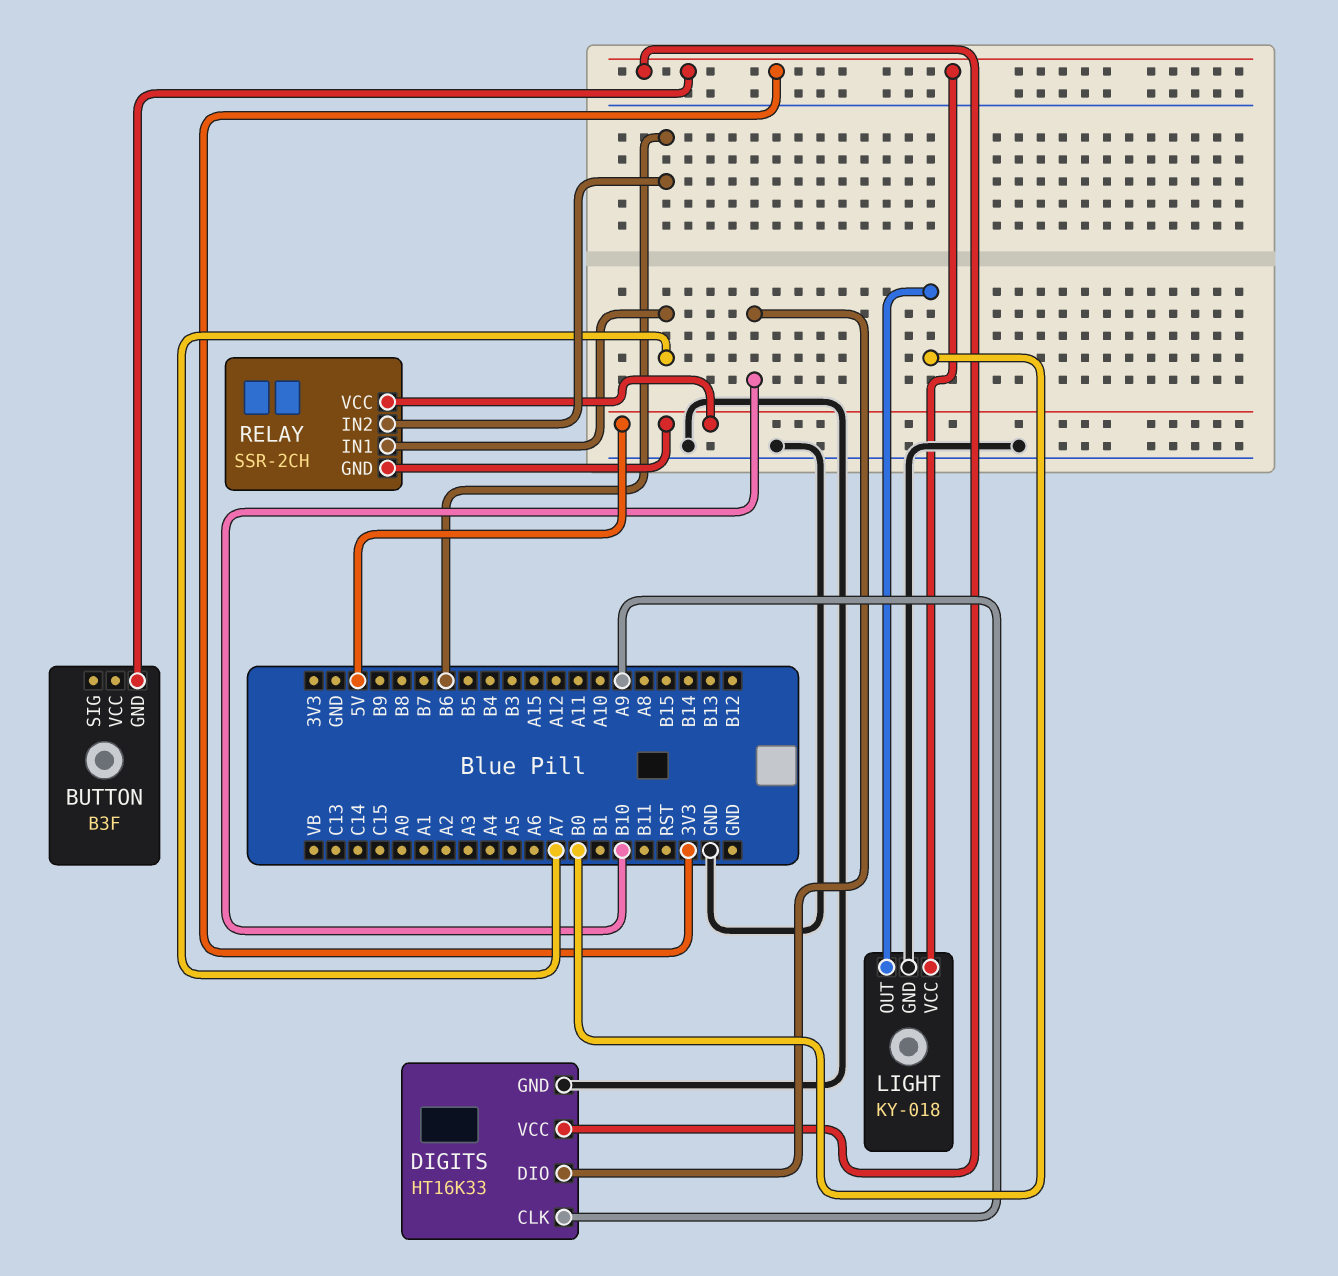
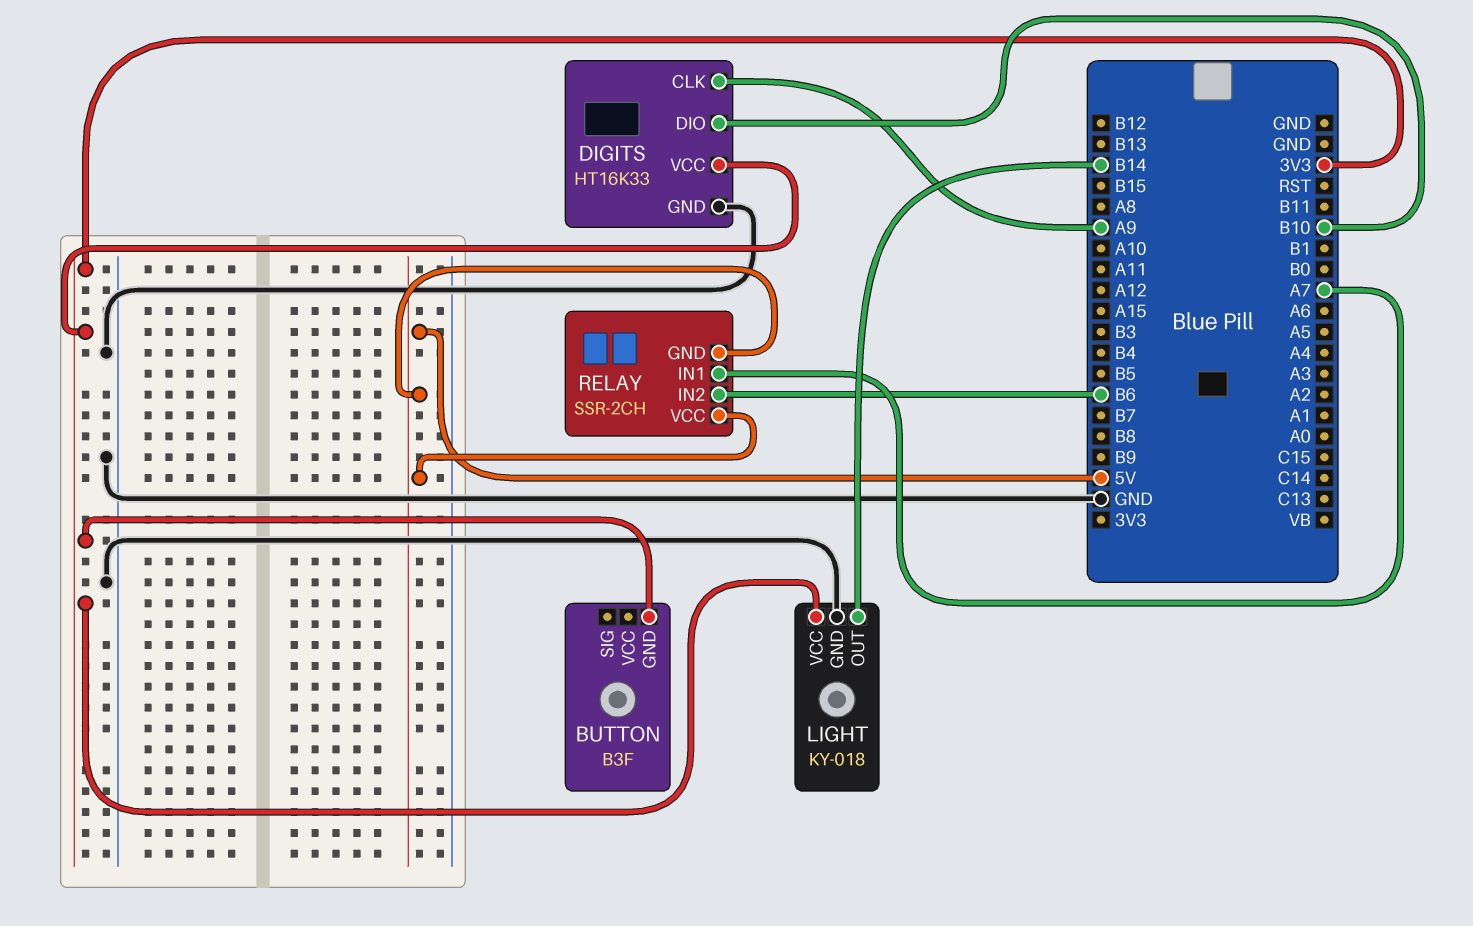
LIGHT pin OUT: B0 -> B14

